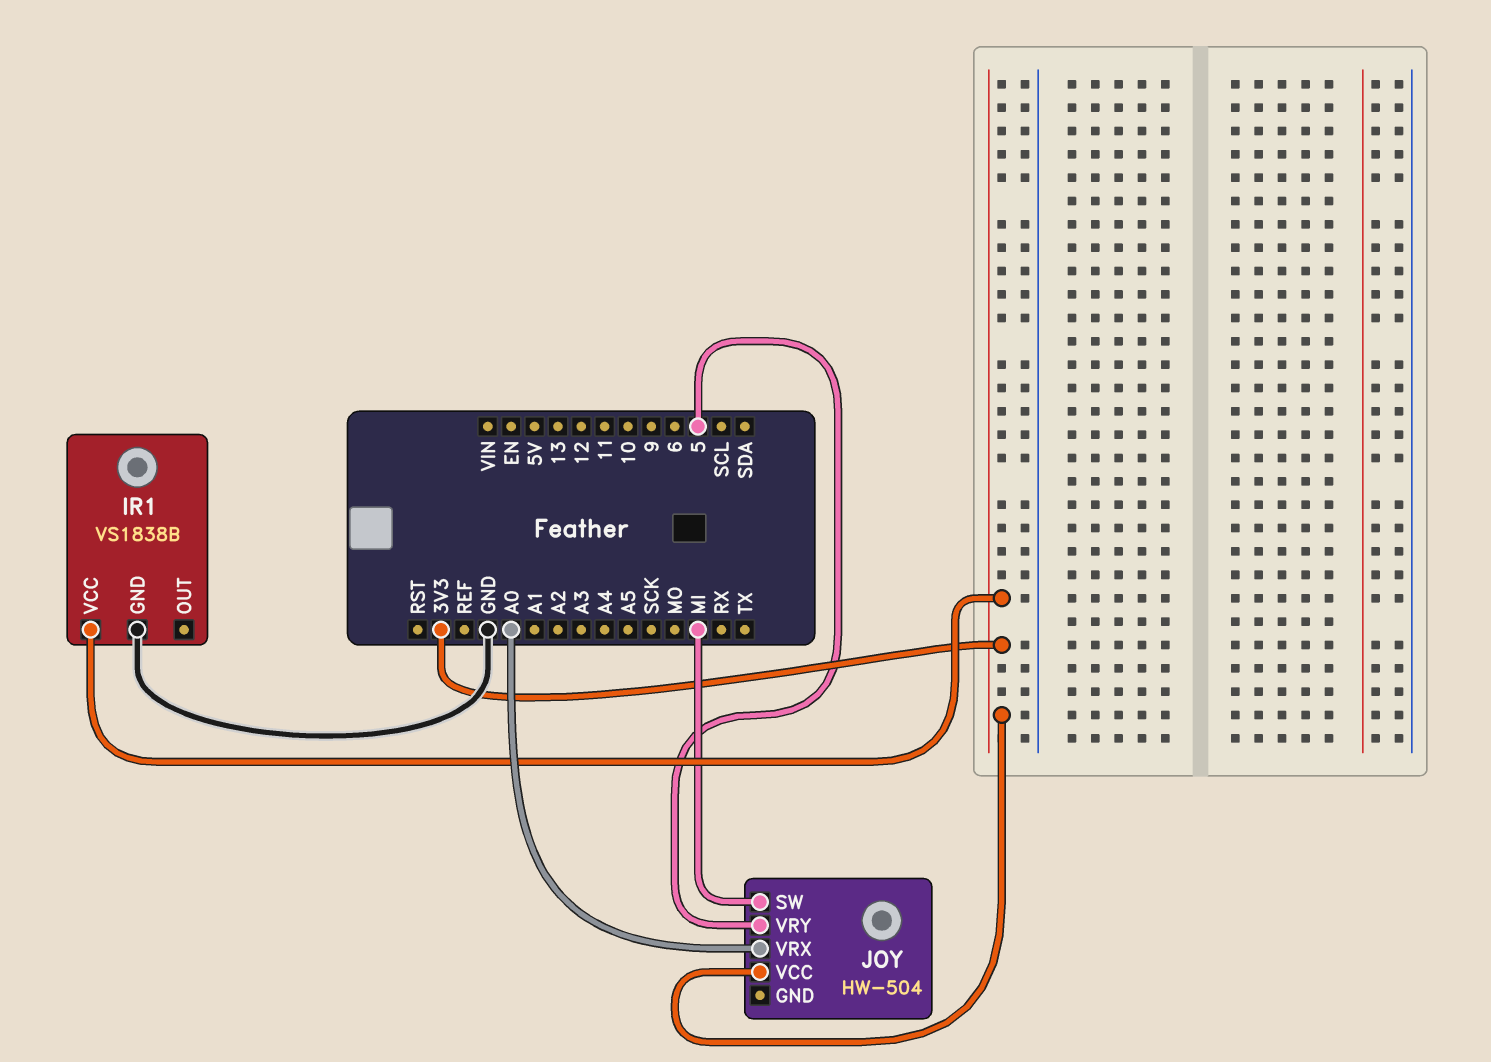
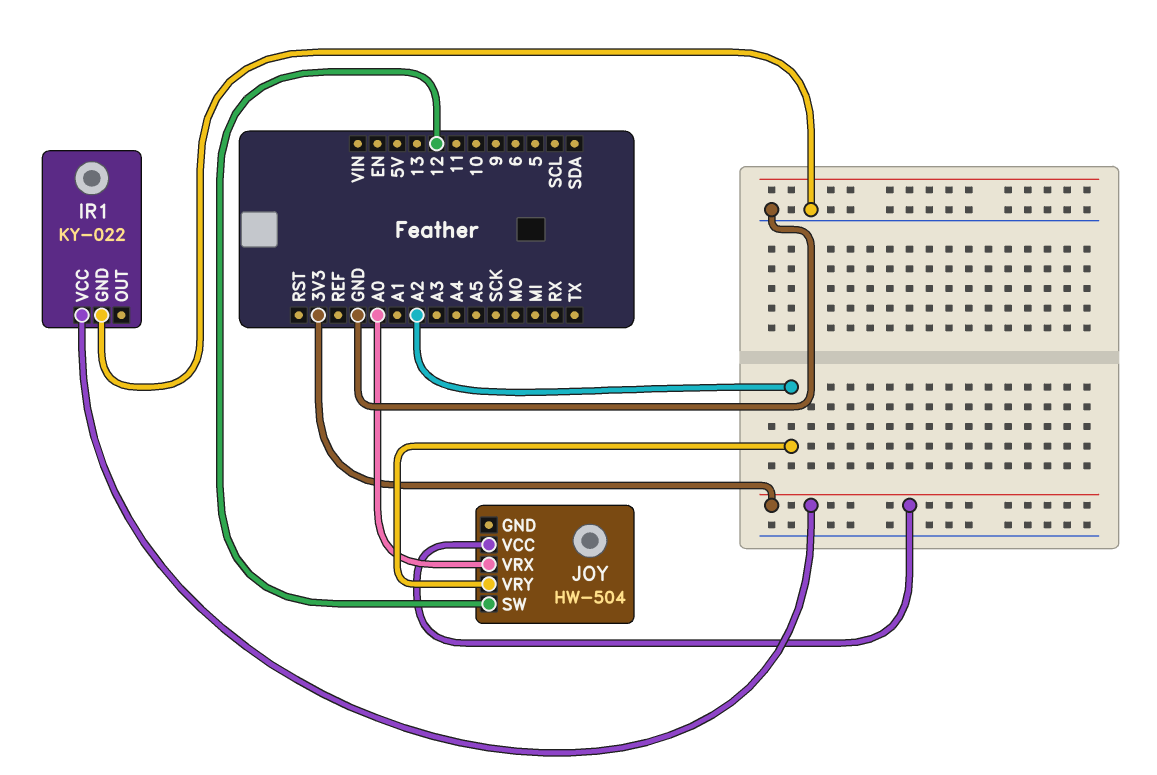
IR1: VS1838B -> KY-022
JOY pin SW: MI -> 12
JOY pin VRY: 5 -> A2

